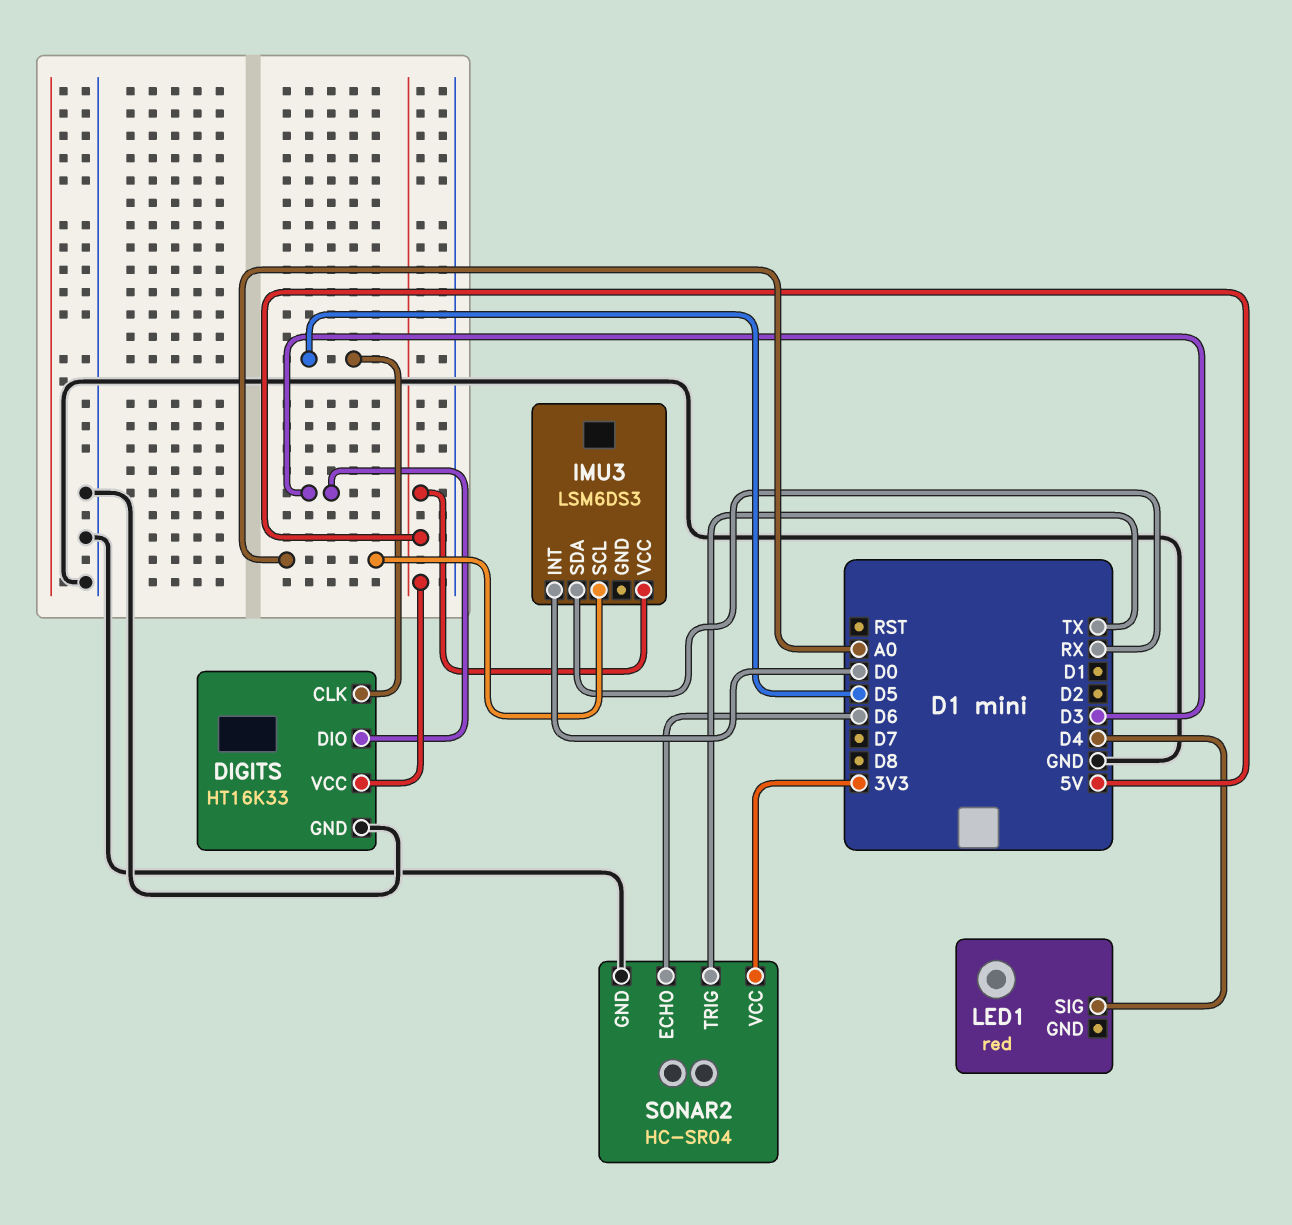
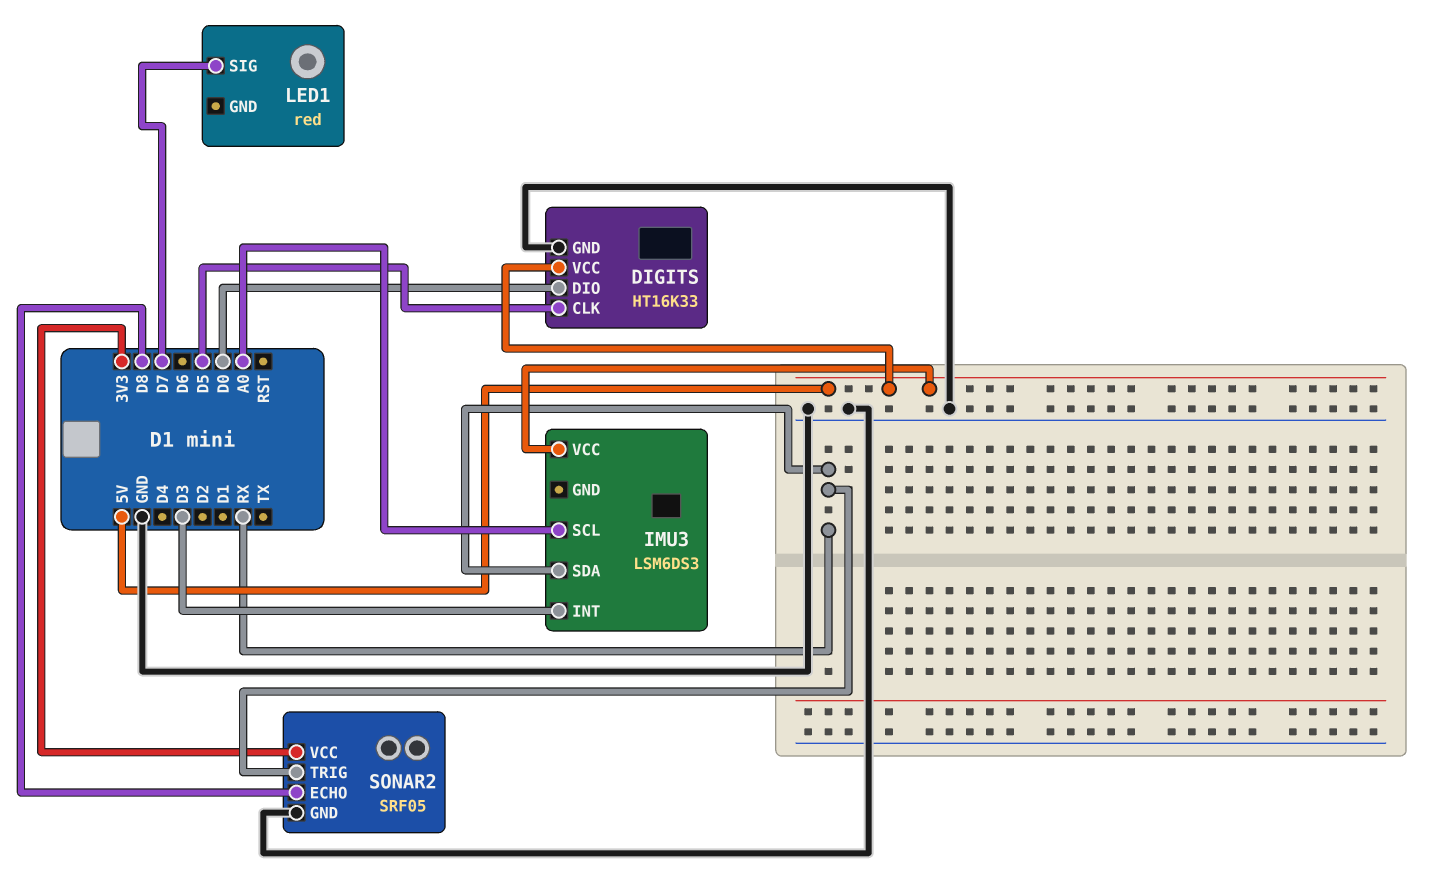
DIGITS pin DIO: D3 -> D0
IMU3 pin INT: D0 -> D3
LED1 pin SIG: D4 -> D7
SONAR2: HC-SR04 -> SRF05
SONAR2 pin ECHO: D6 -> D8
SONAR2 pin TRIG: TX -> RX

